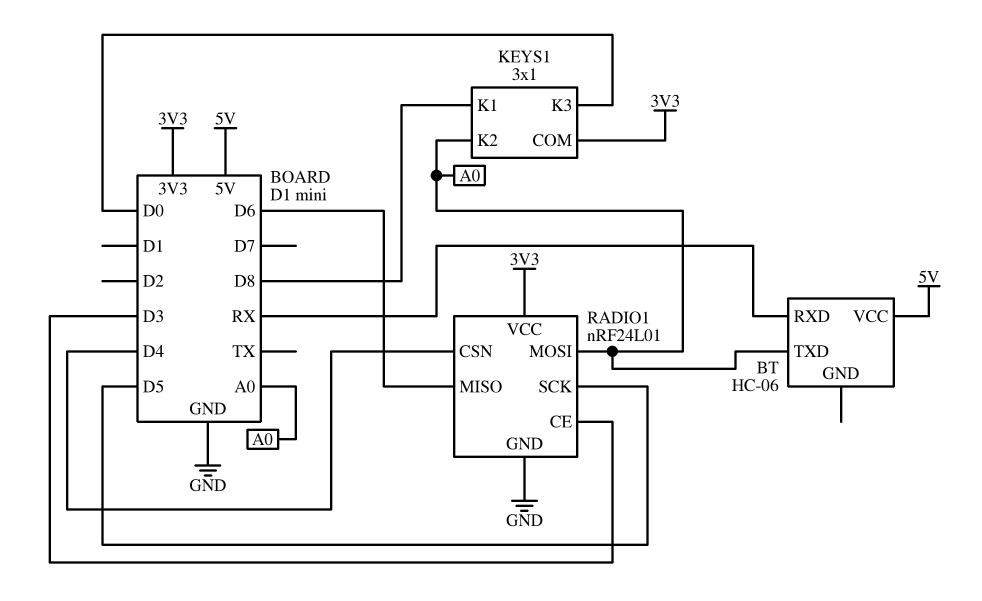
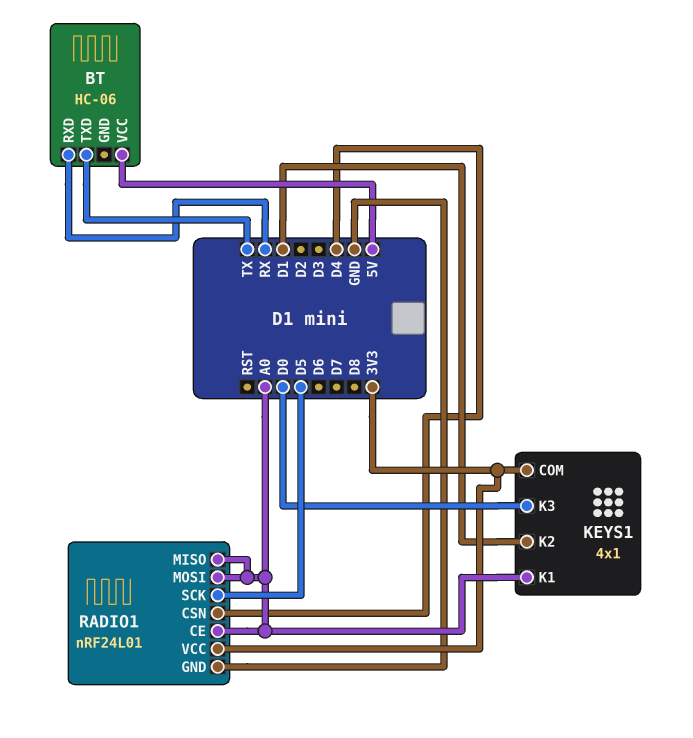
BT pin TXD: A0 -> TX
KEYS1: 3x1 -> 4x1
KEYS1 pin K1: D8 -> A0
KEYS1 pin K2: A0 -> D1
RADIO1 pin CE: D3 -> A0
RADIO1 pin MISO: D6 -> A0

